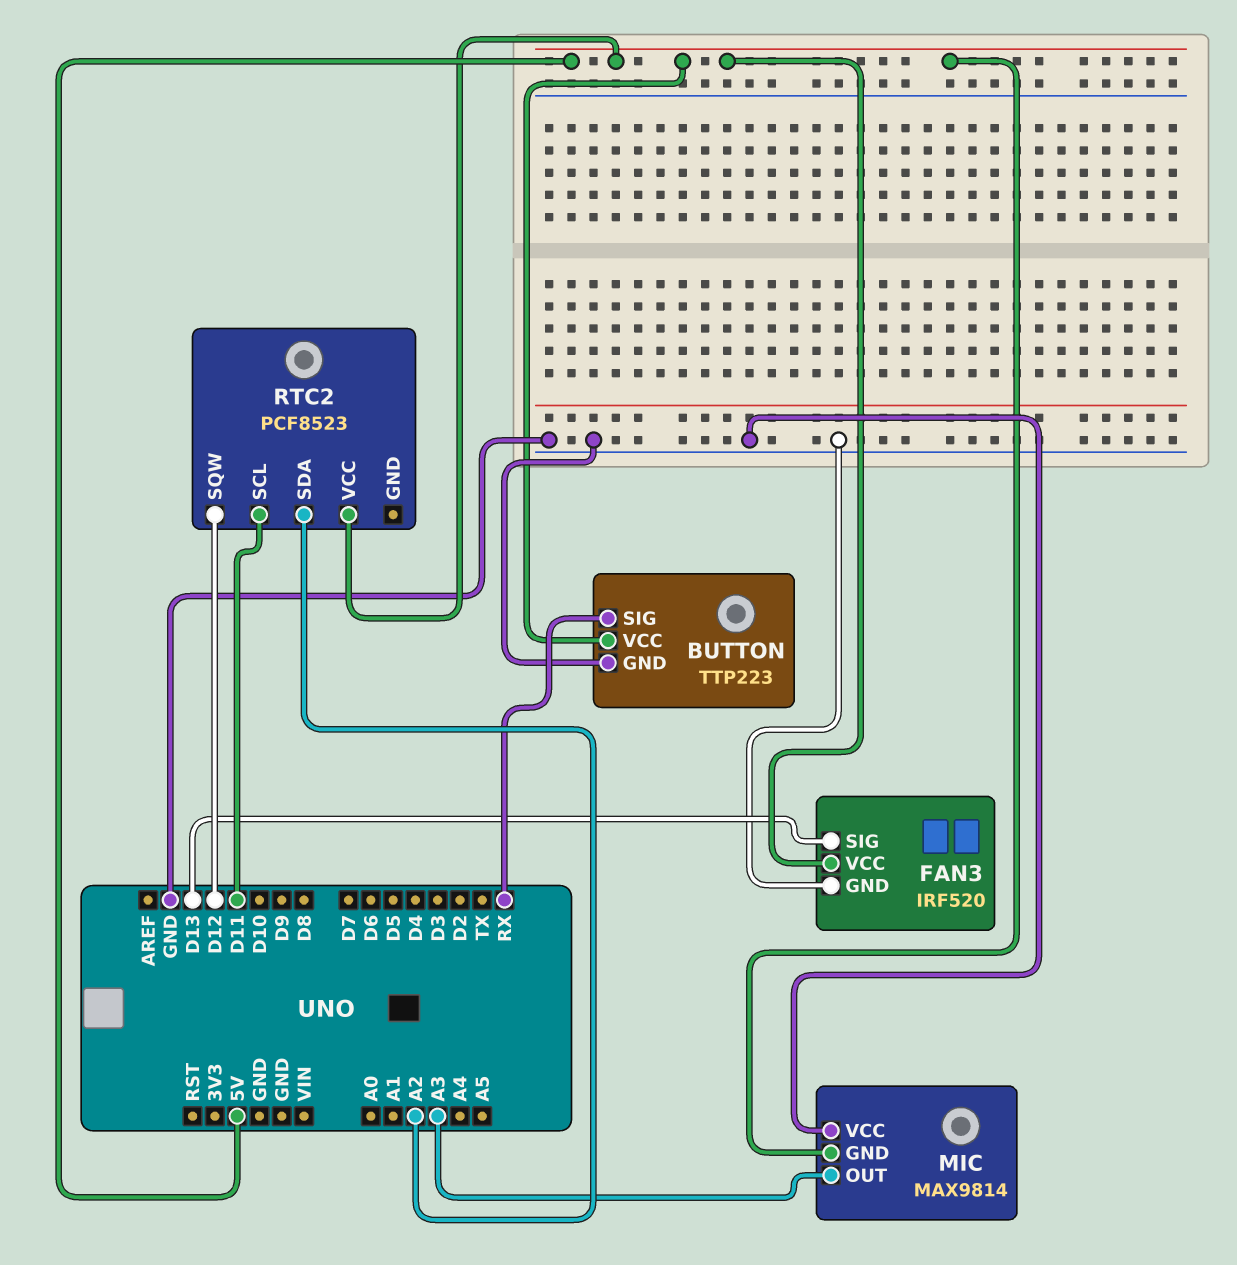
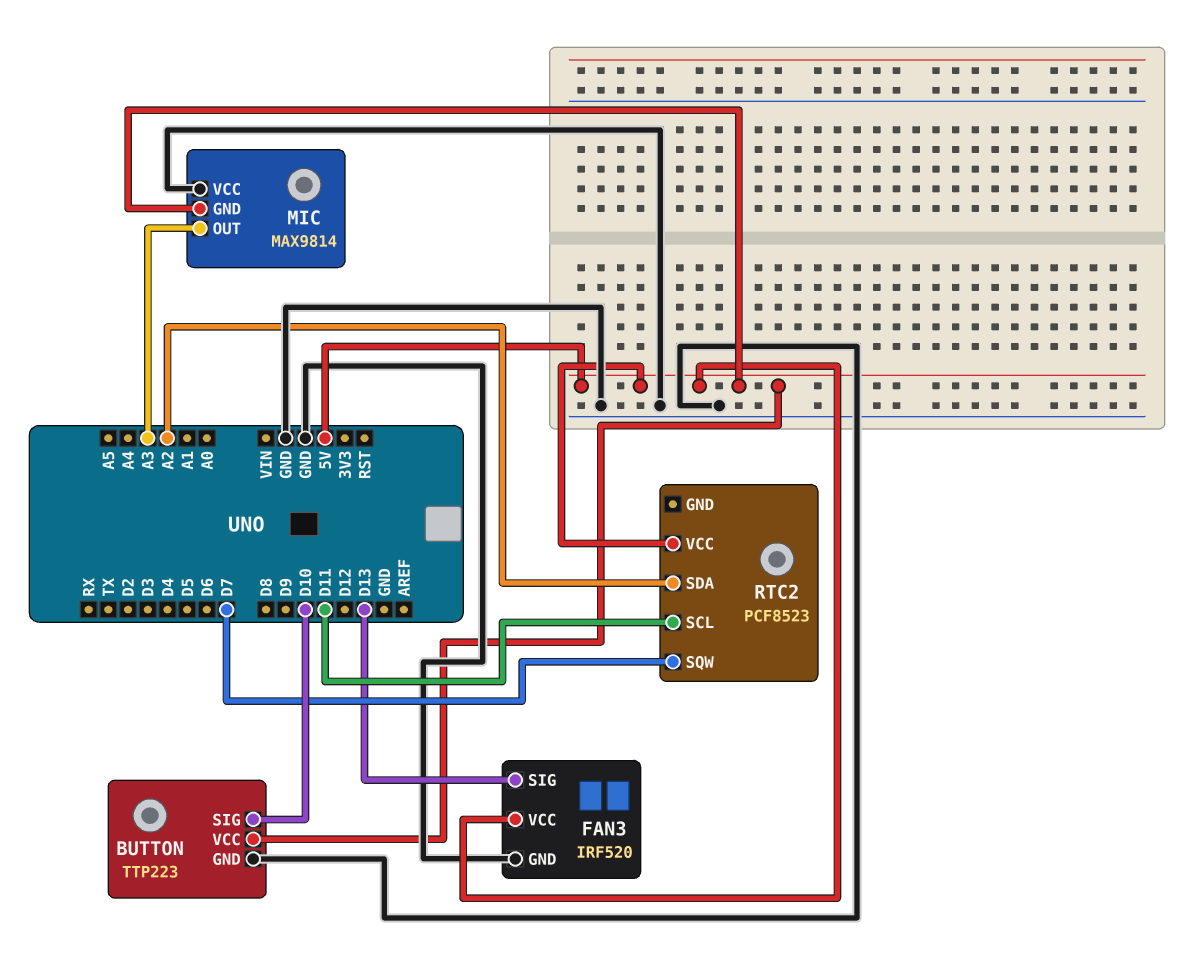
BUTTON pin SIG: RX -> D10
RTC2 pin SQW: D12 -> D7

